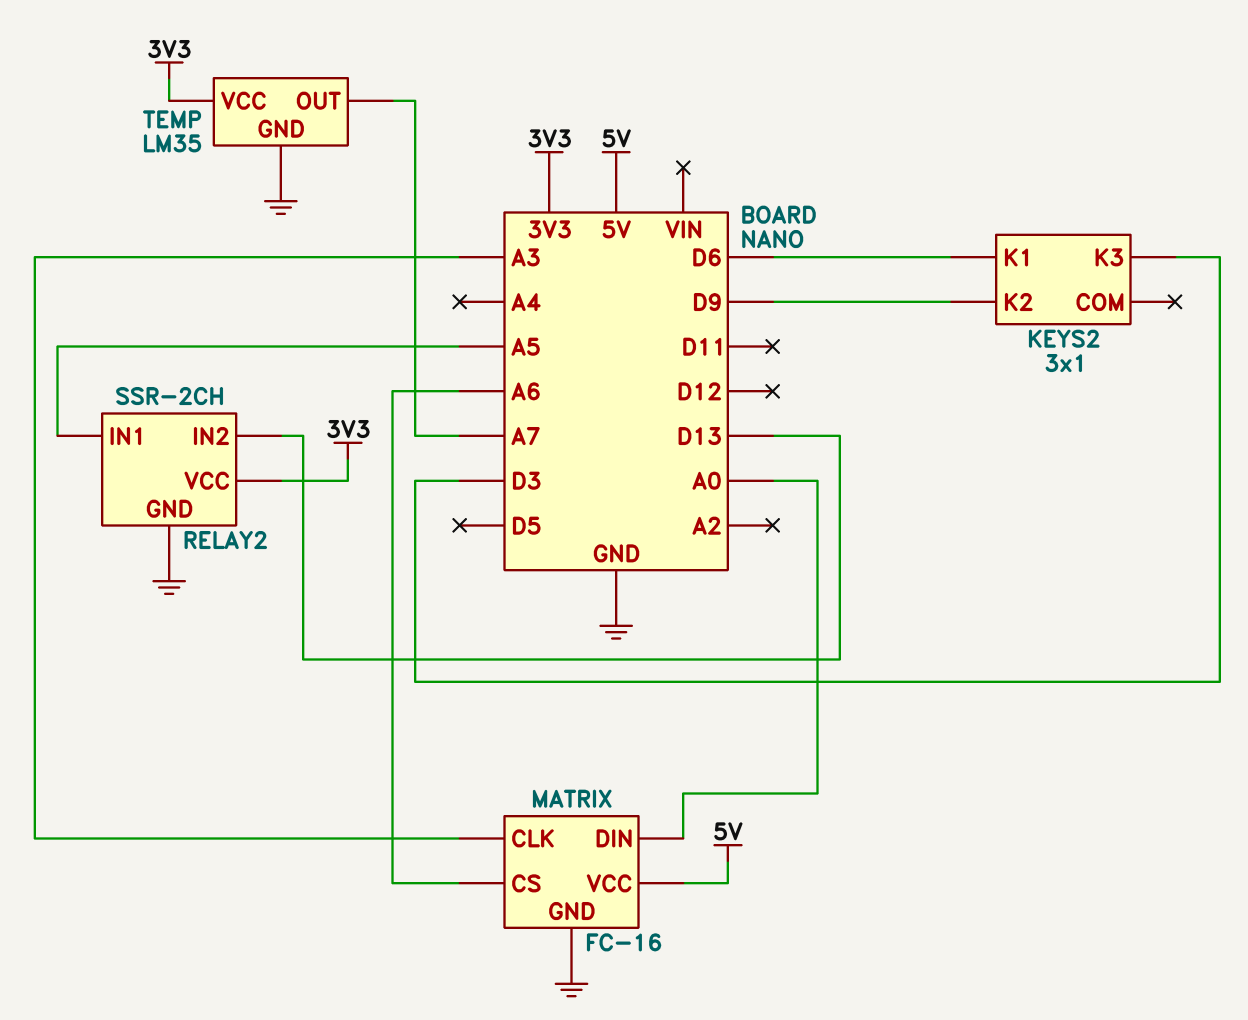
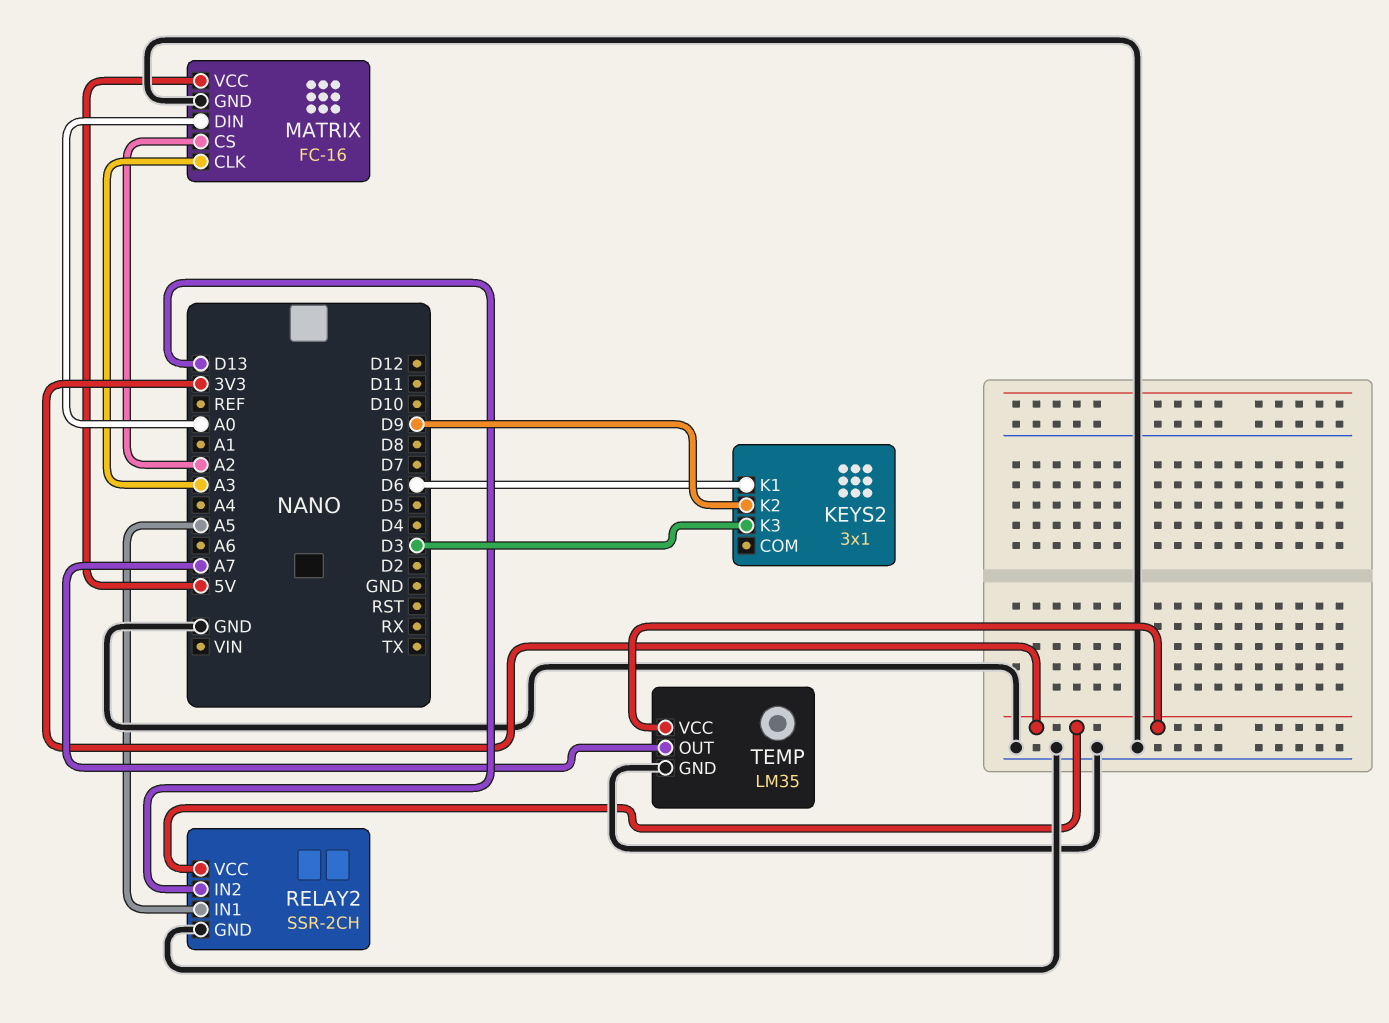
MATRIX pin CS: A6 -> A2

